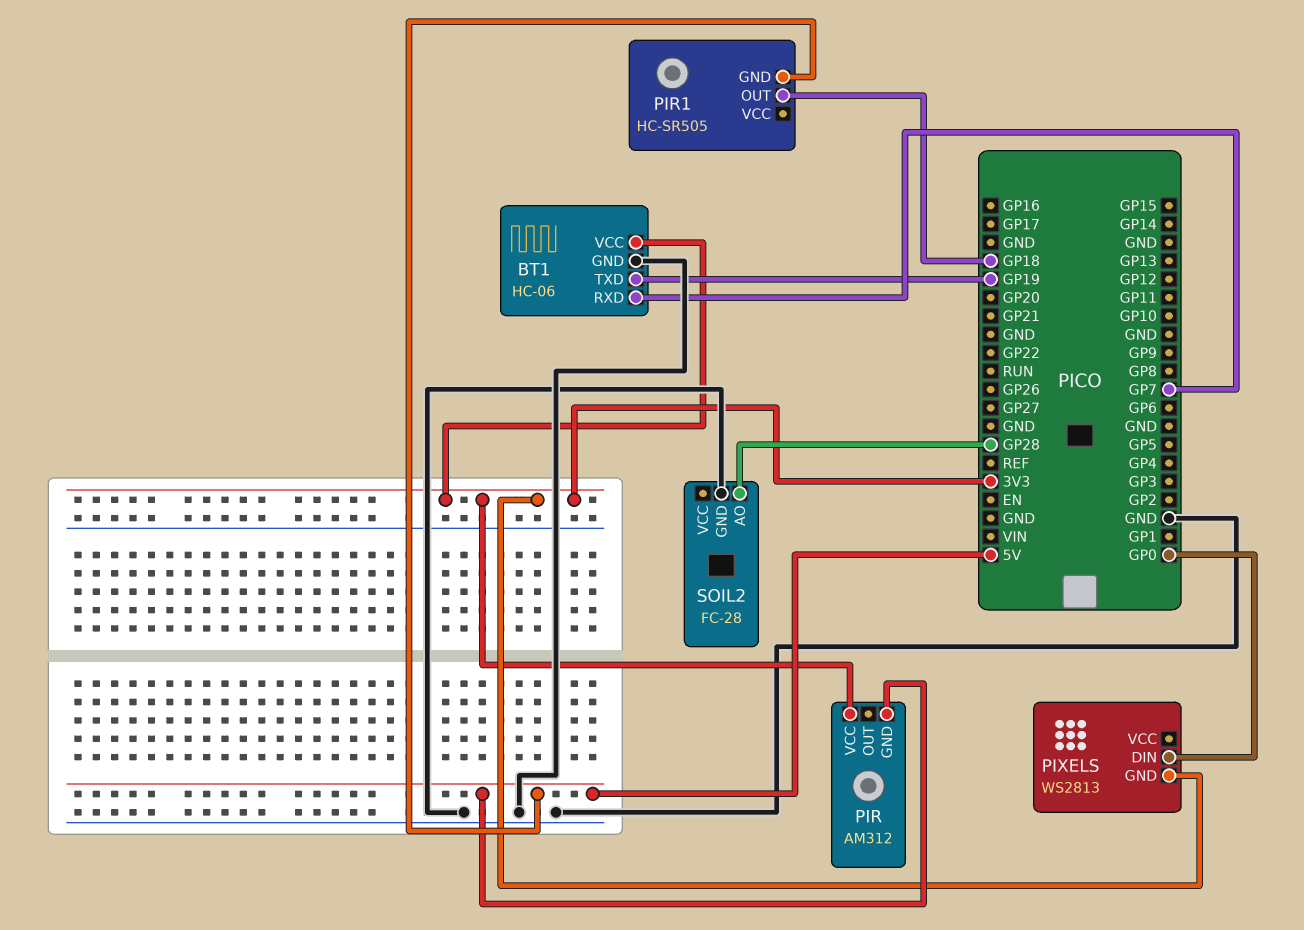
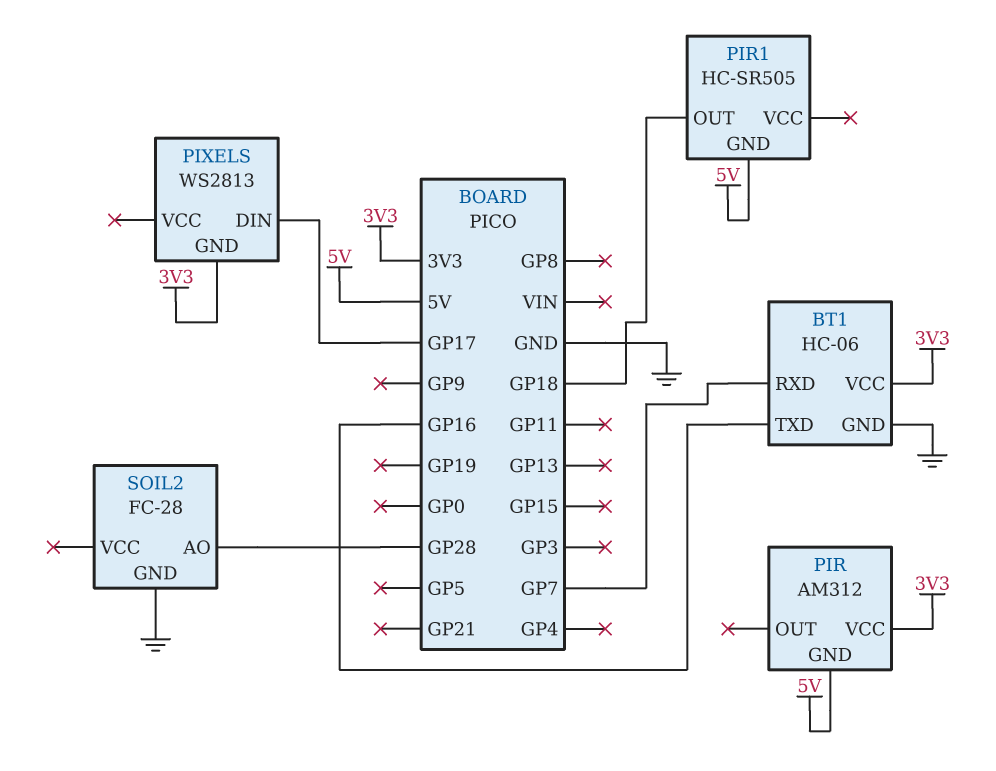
BT1 pin TXD: GP19 -> GP16
PIXELS pin DIN: GP0 -> GP17

